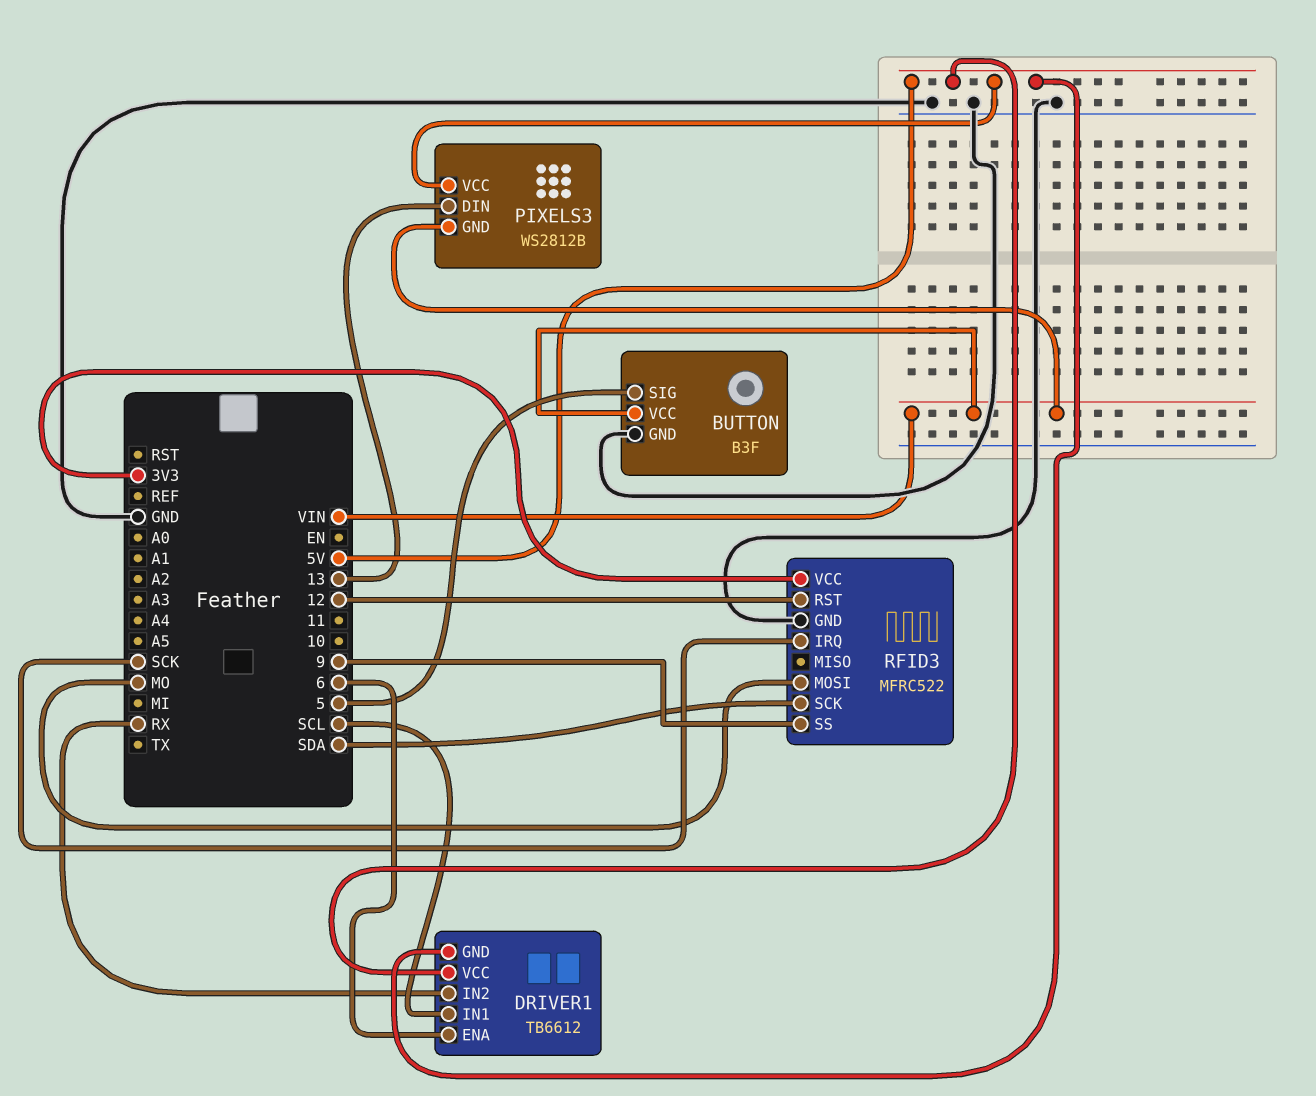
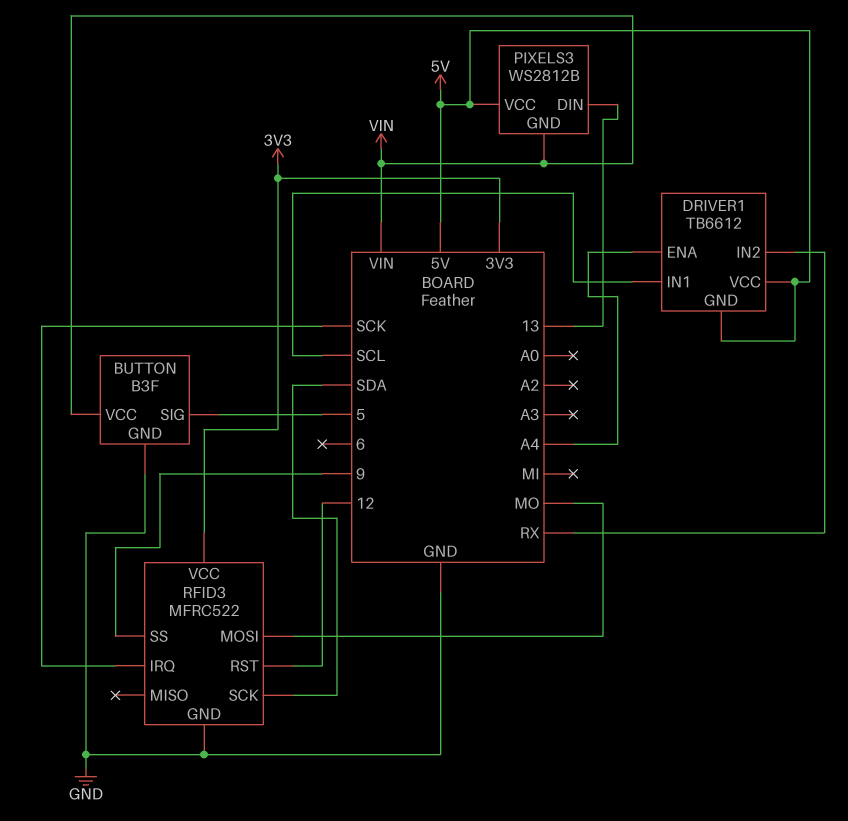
DRIVER1 pin ENA: 6 -> A4

